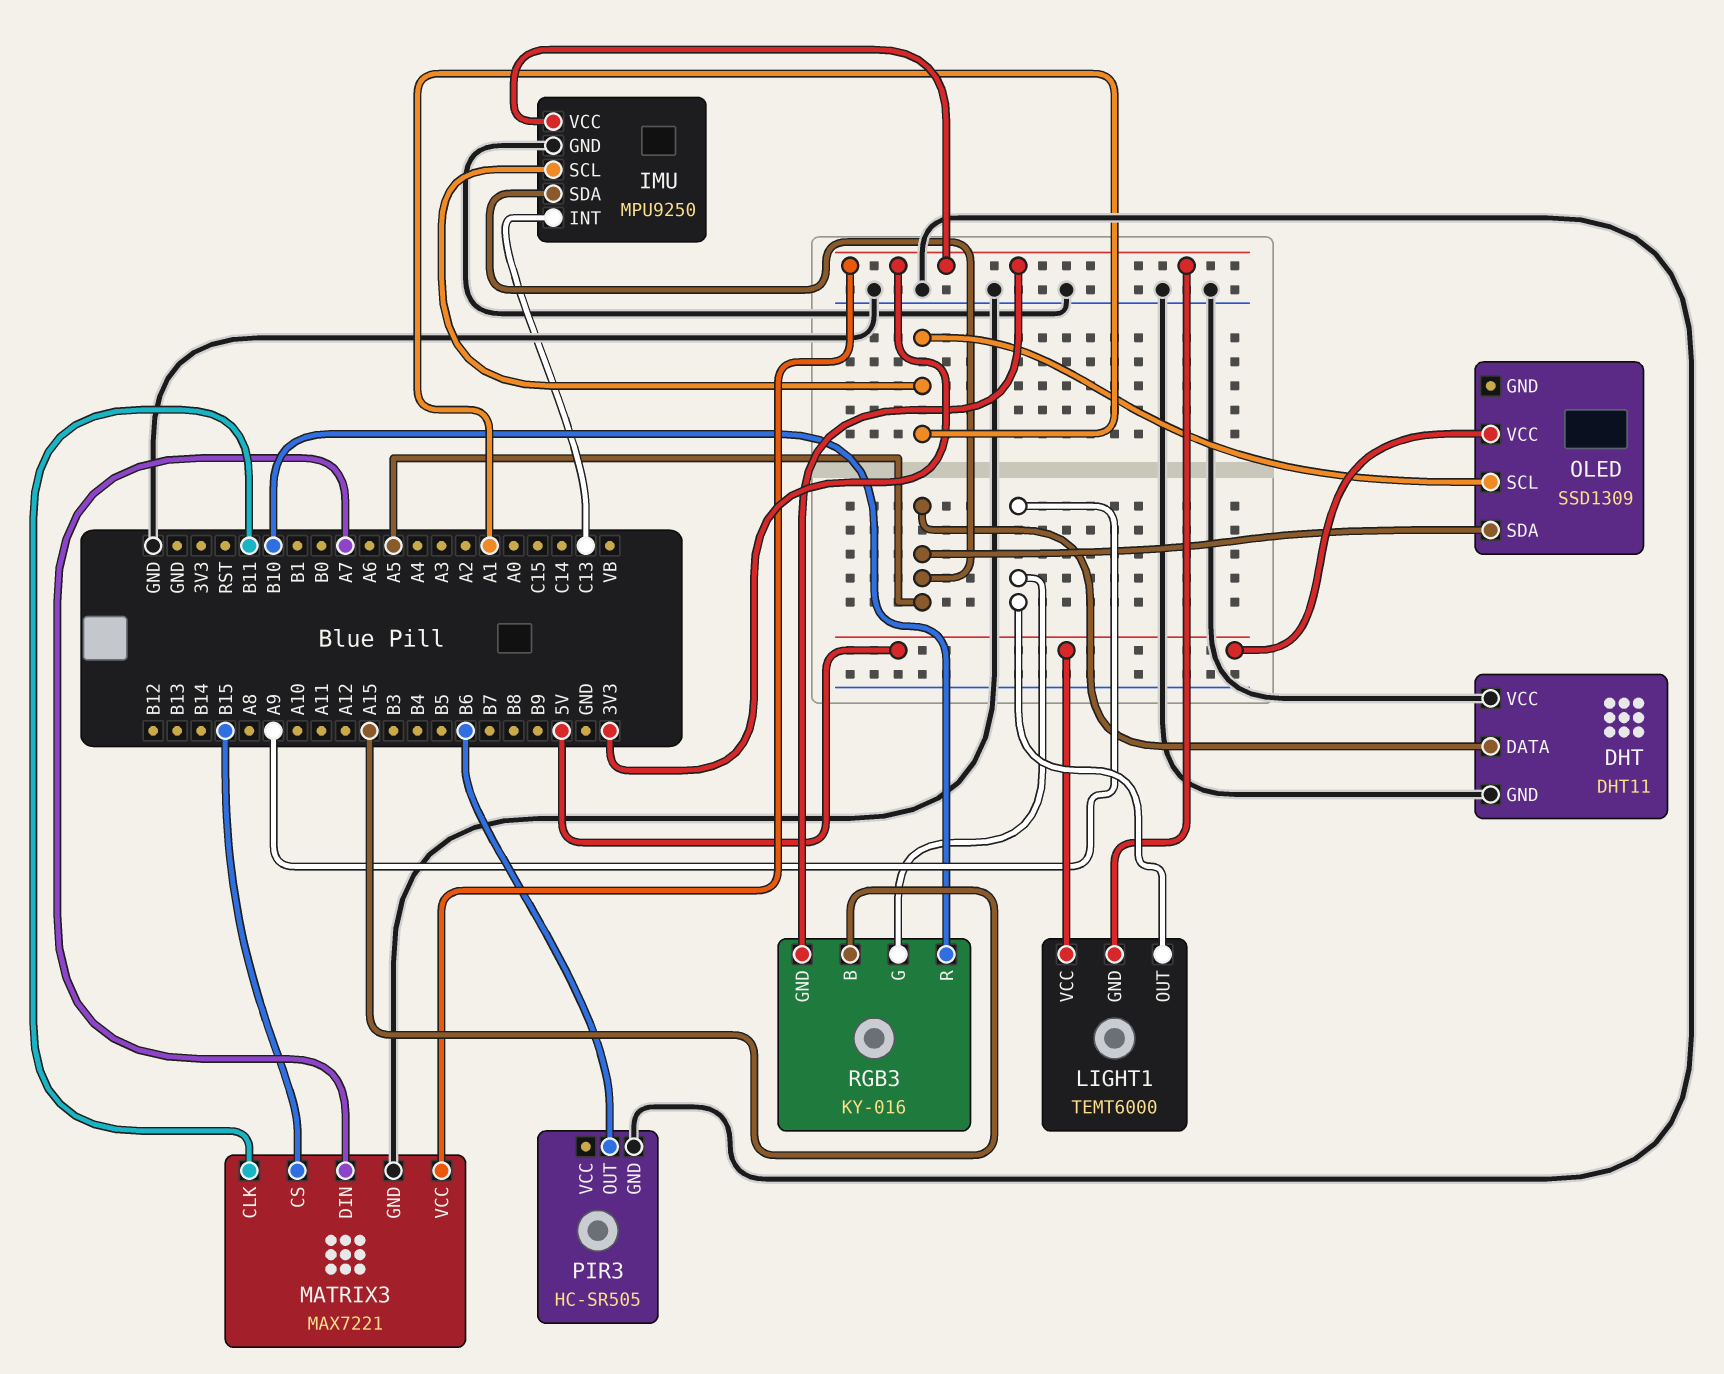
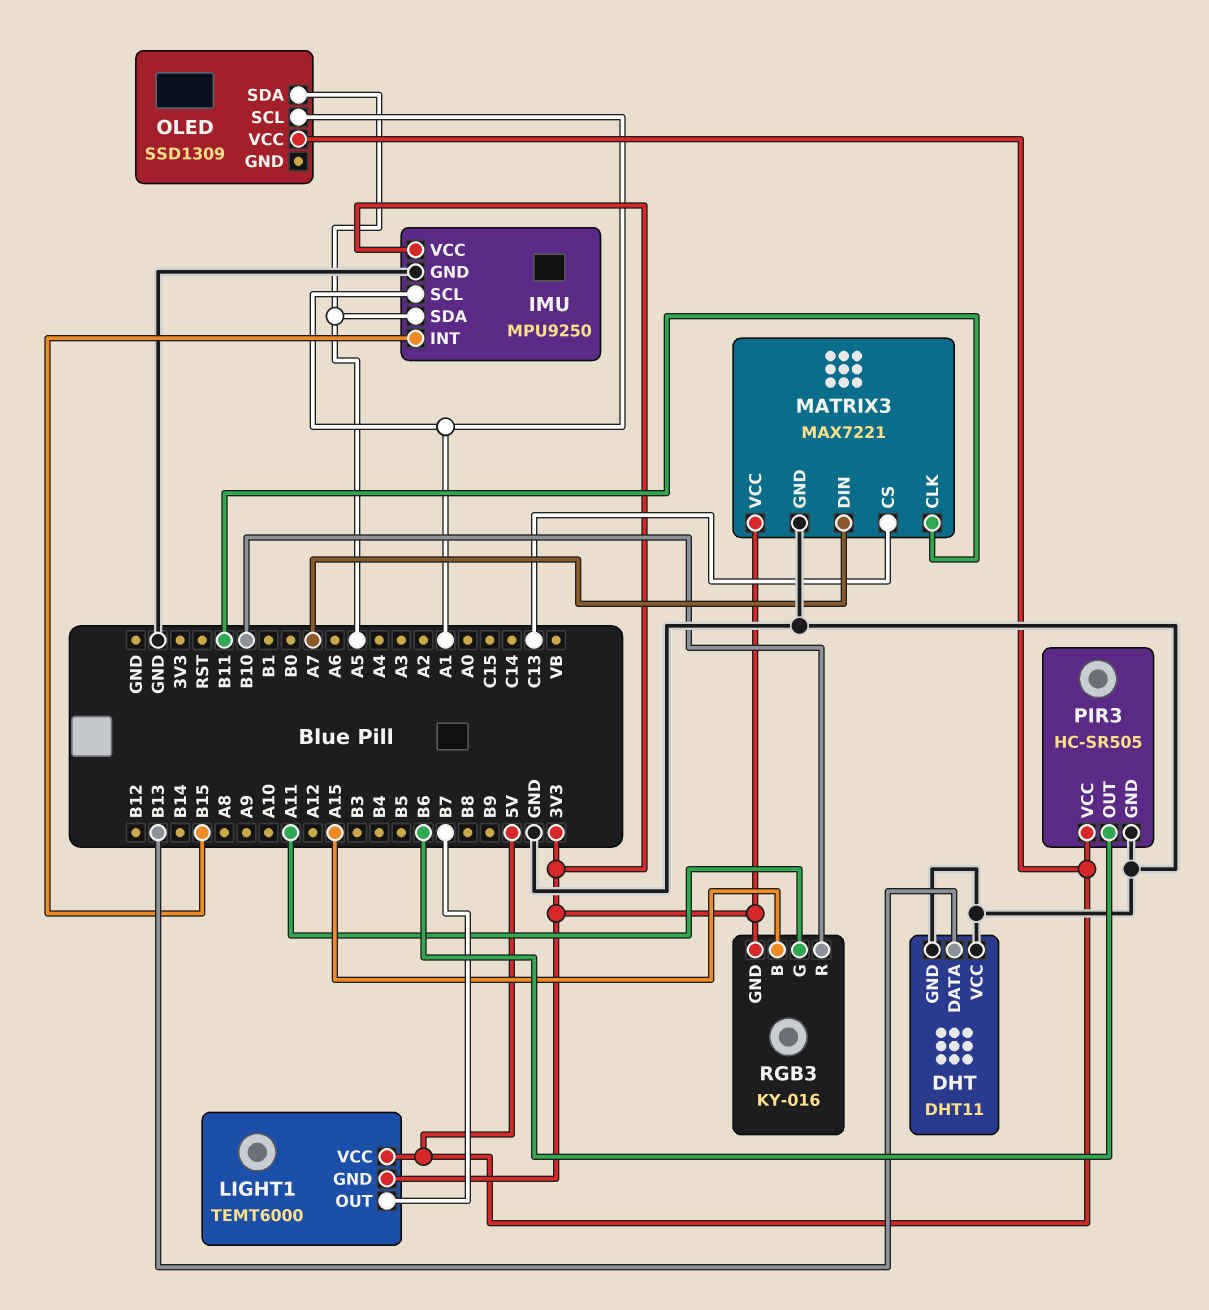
DHT pin DATA: A5 -> B13
IMU pin INT: C13 -> B15
LIGHT1 pin OUT: A9 -> B7
MATRIX3 pin CS: B15 -> C13
PIR3 pin VCC: none -> 5V
RGB3 pin G: A9 -> A11

